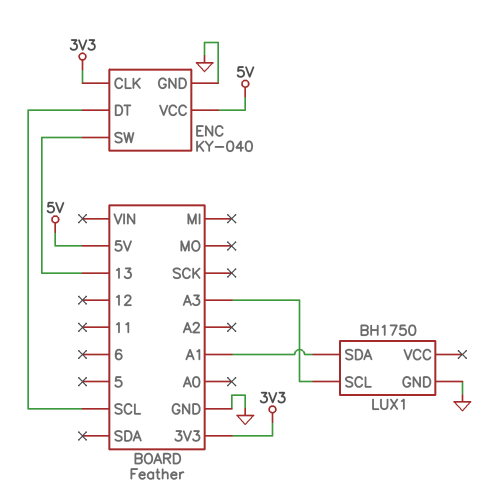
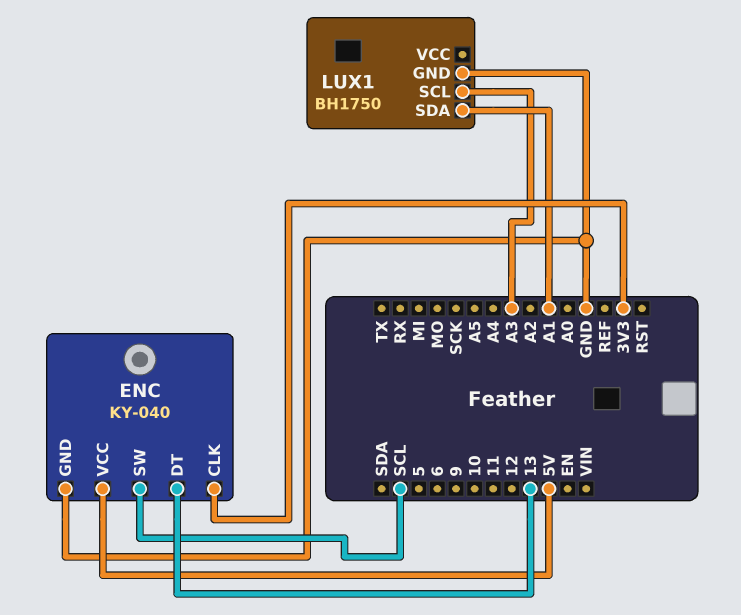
ENC pin DT: SCL -> 13
ENC pin SW: 13 -> SCL

